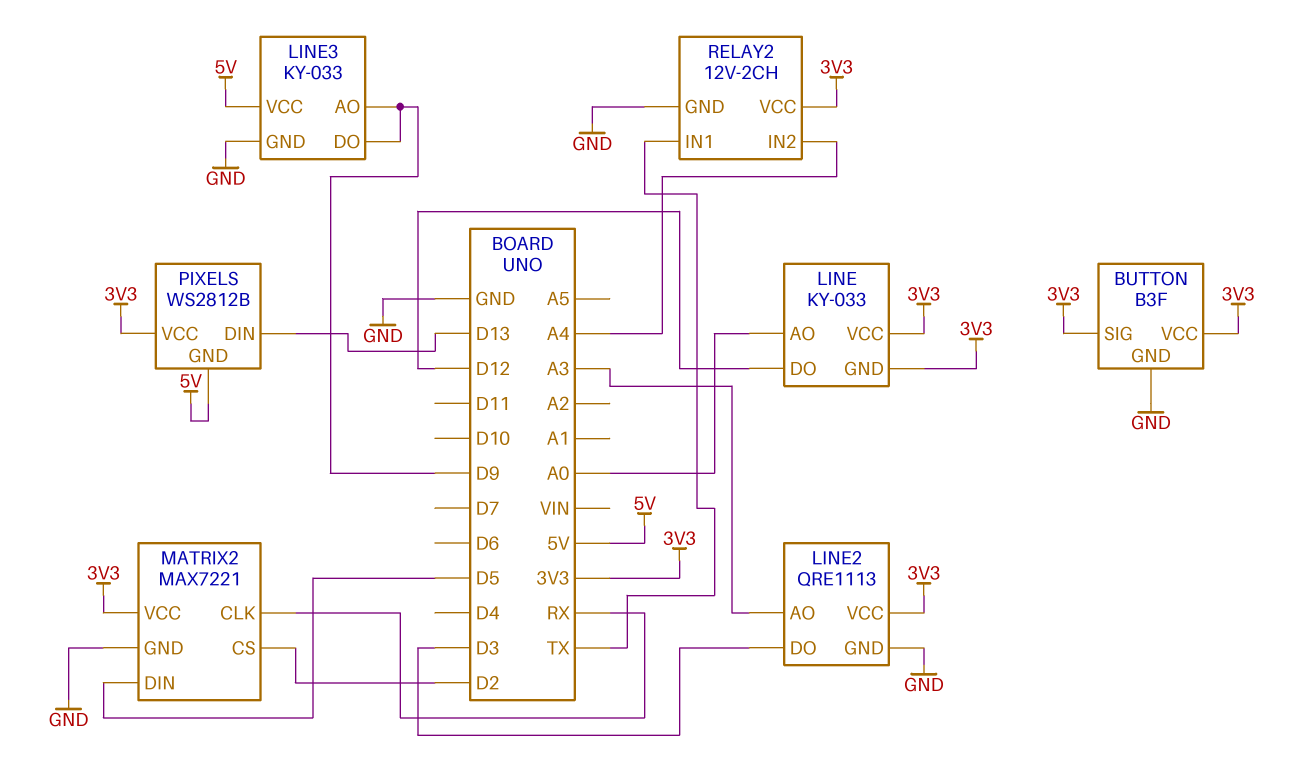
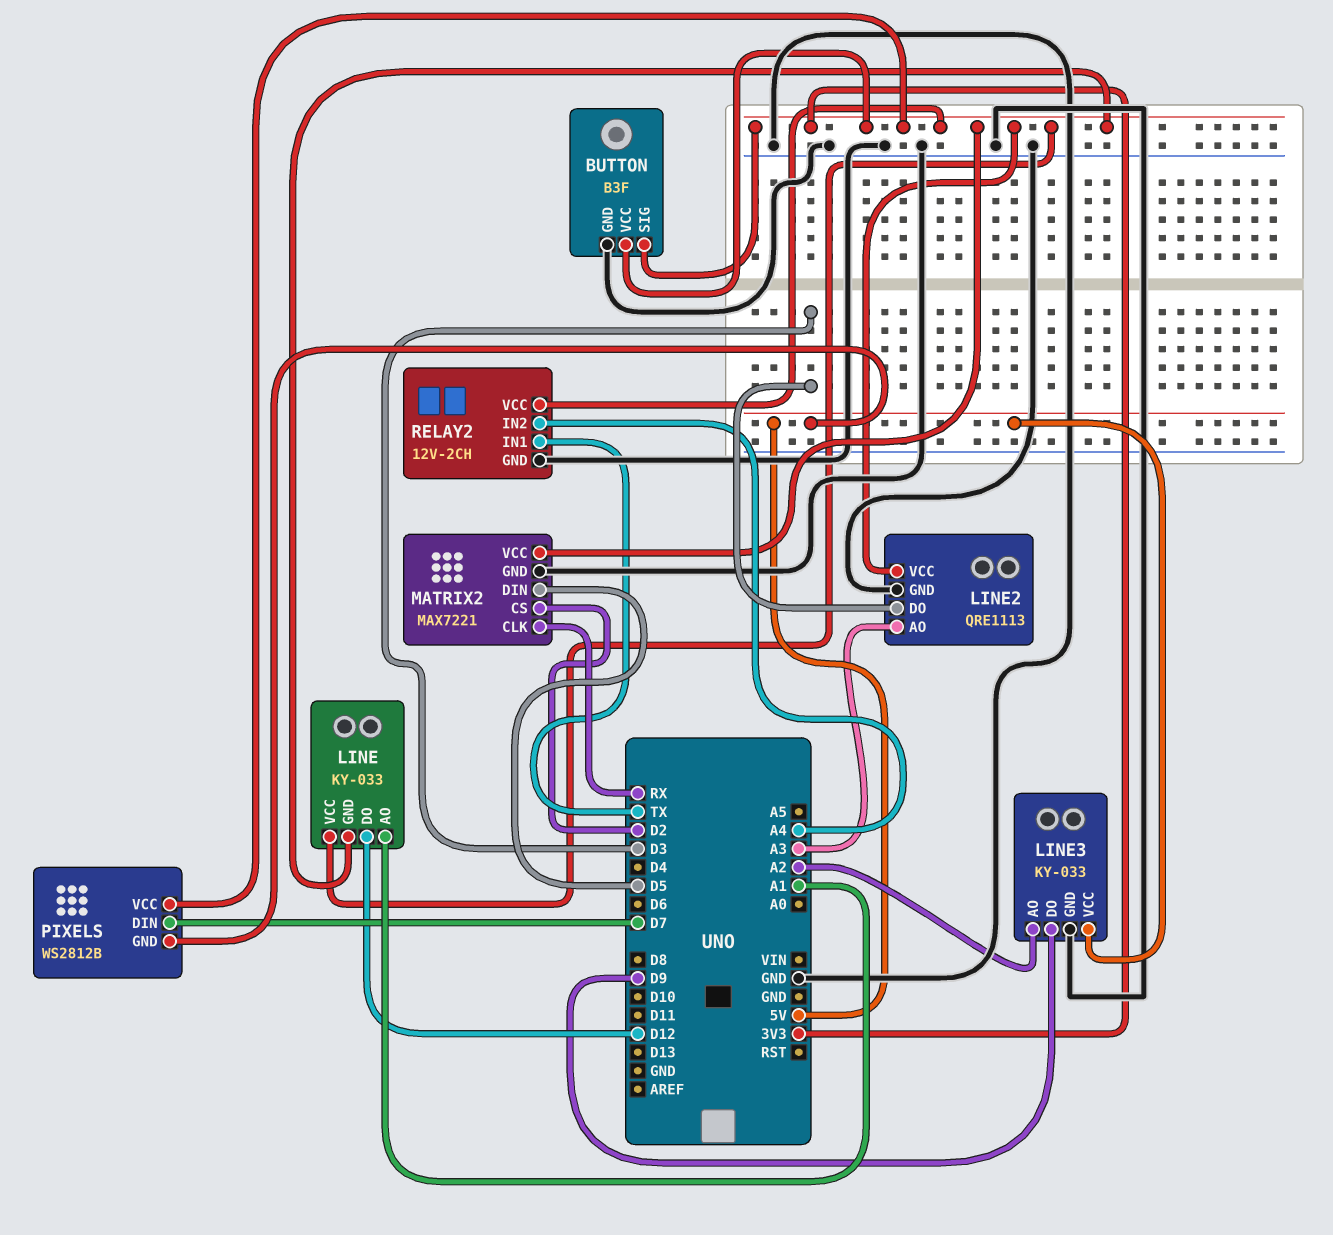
LINE pin AO: A0 -> A1
LINE3 pin AO: D9 -> A2
PIXELS pin DIN: D13 -> D7

